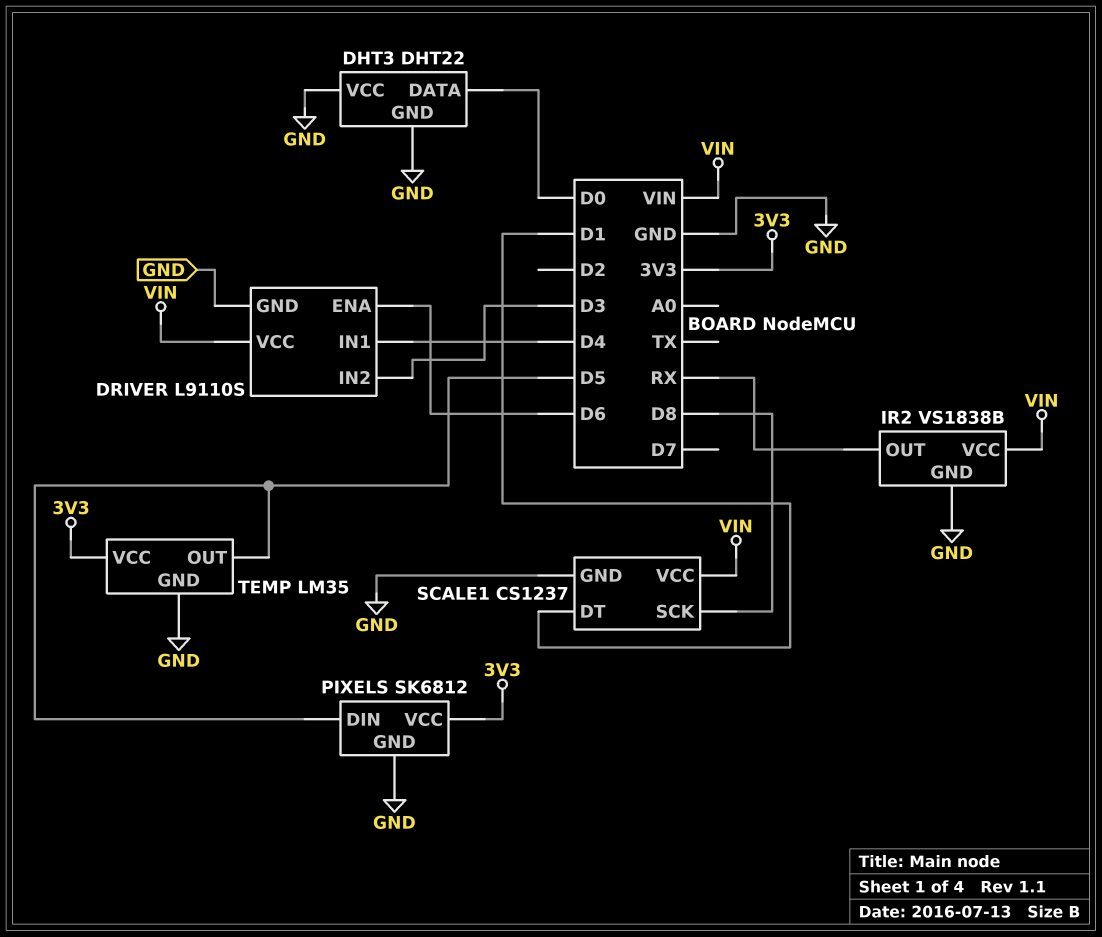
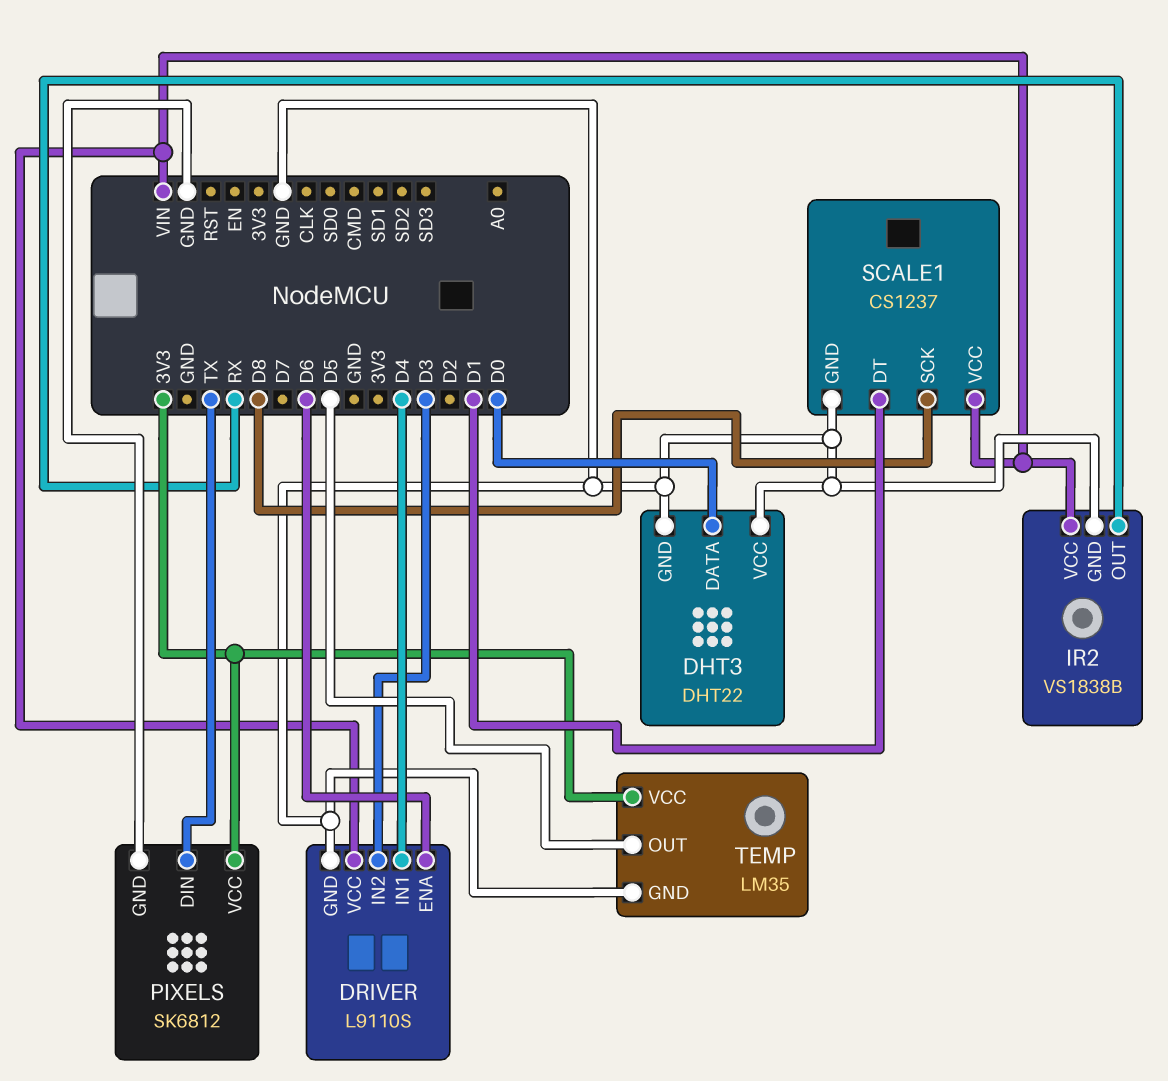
PIXELS pin DIN: D5 -> TX

